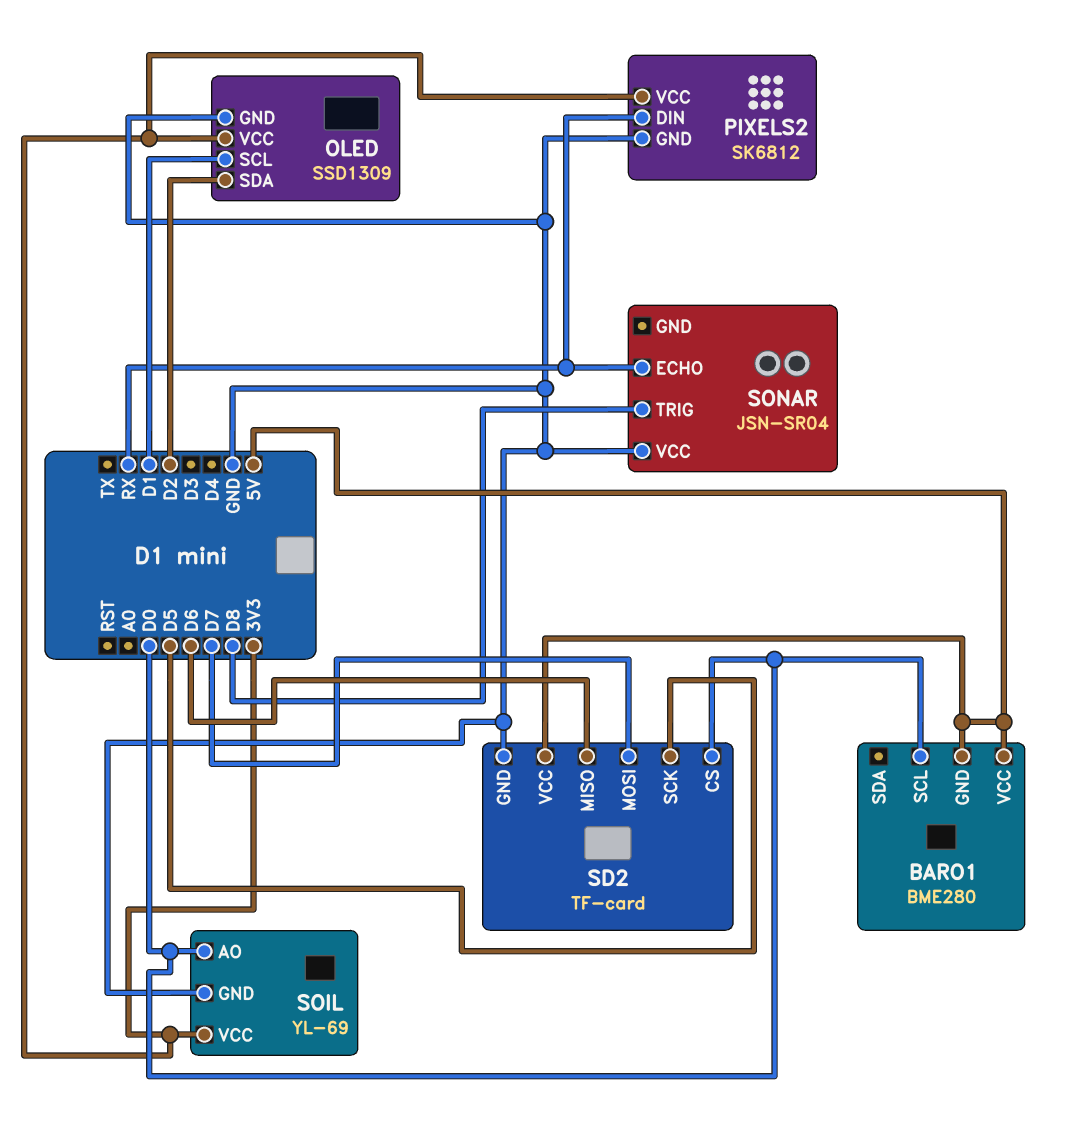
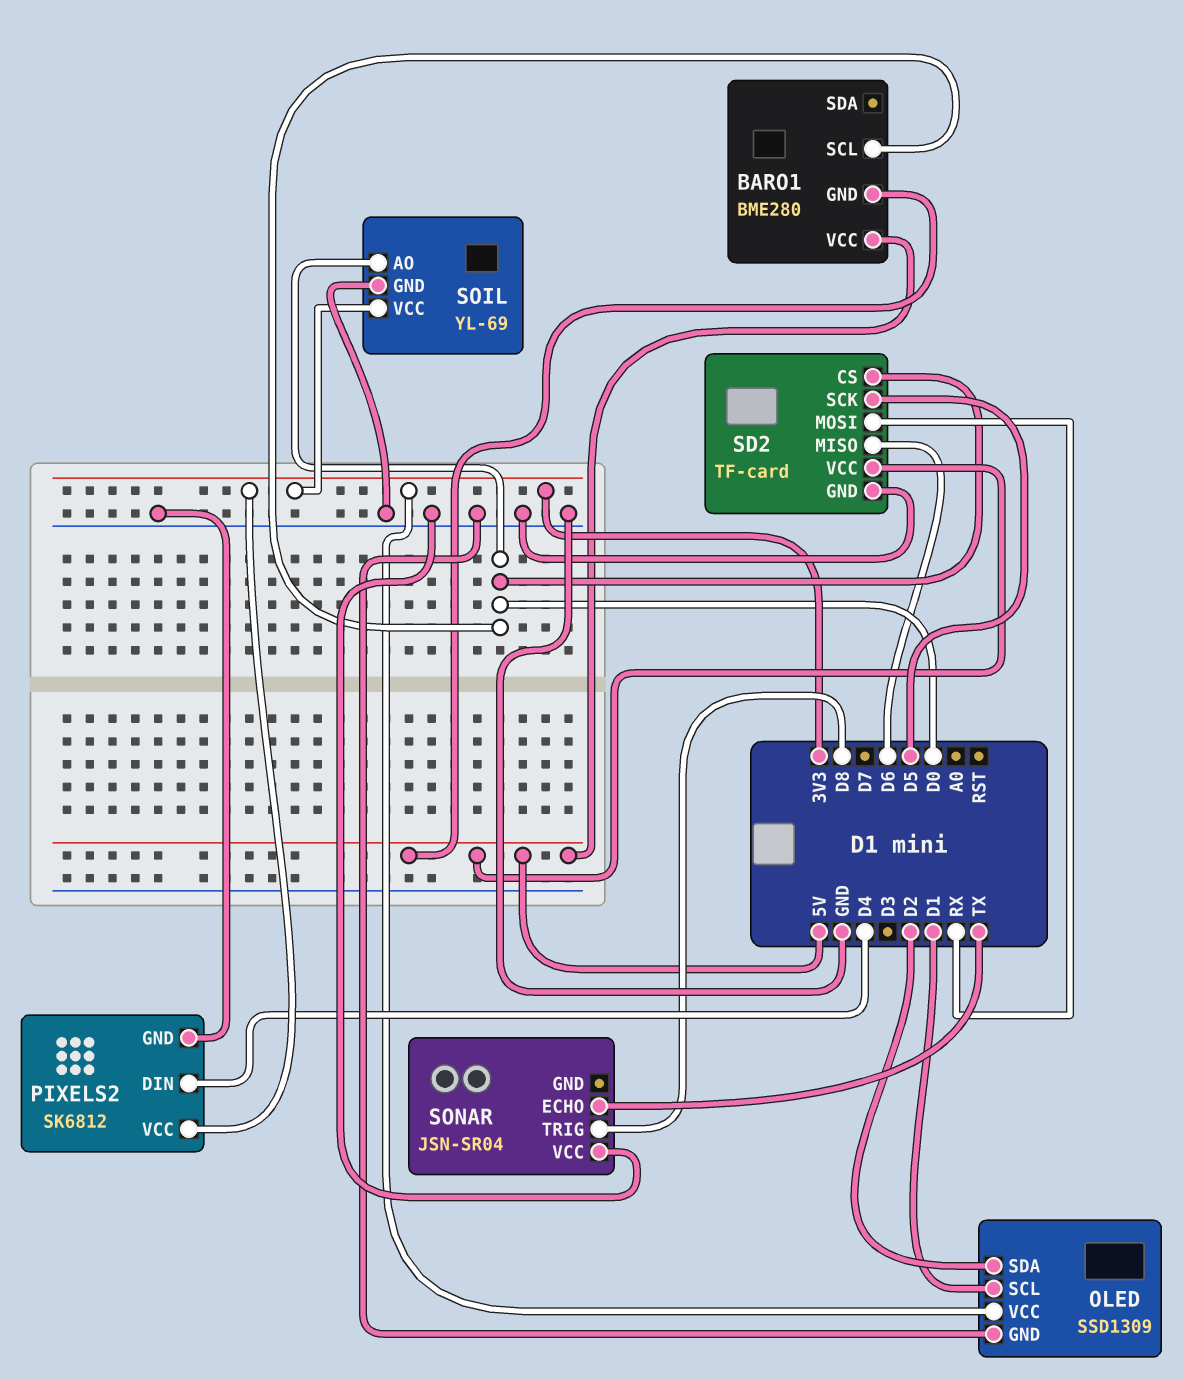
PIXELS2 pin DIN: RX -> D4
SD2 pin MOSI: D7 -> RX
SONAR pin ECHO: RX -> TX

